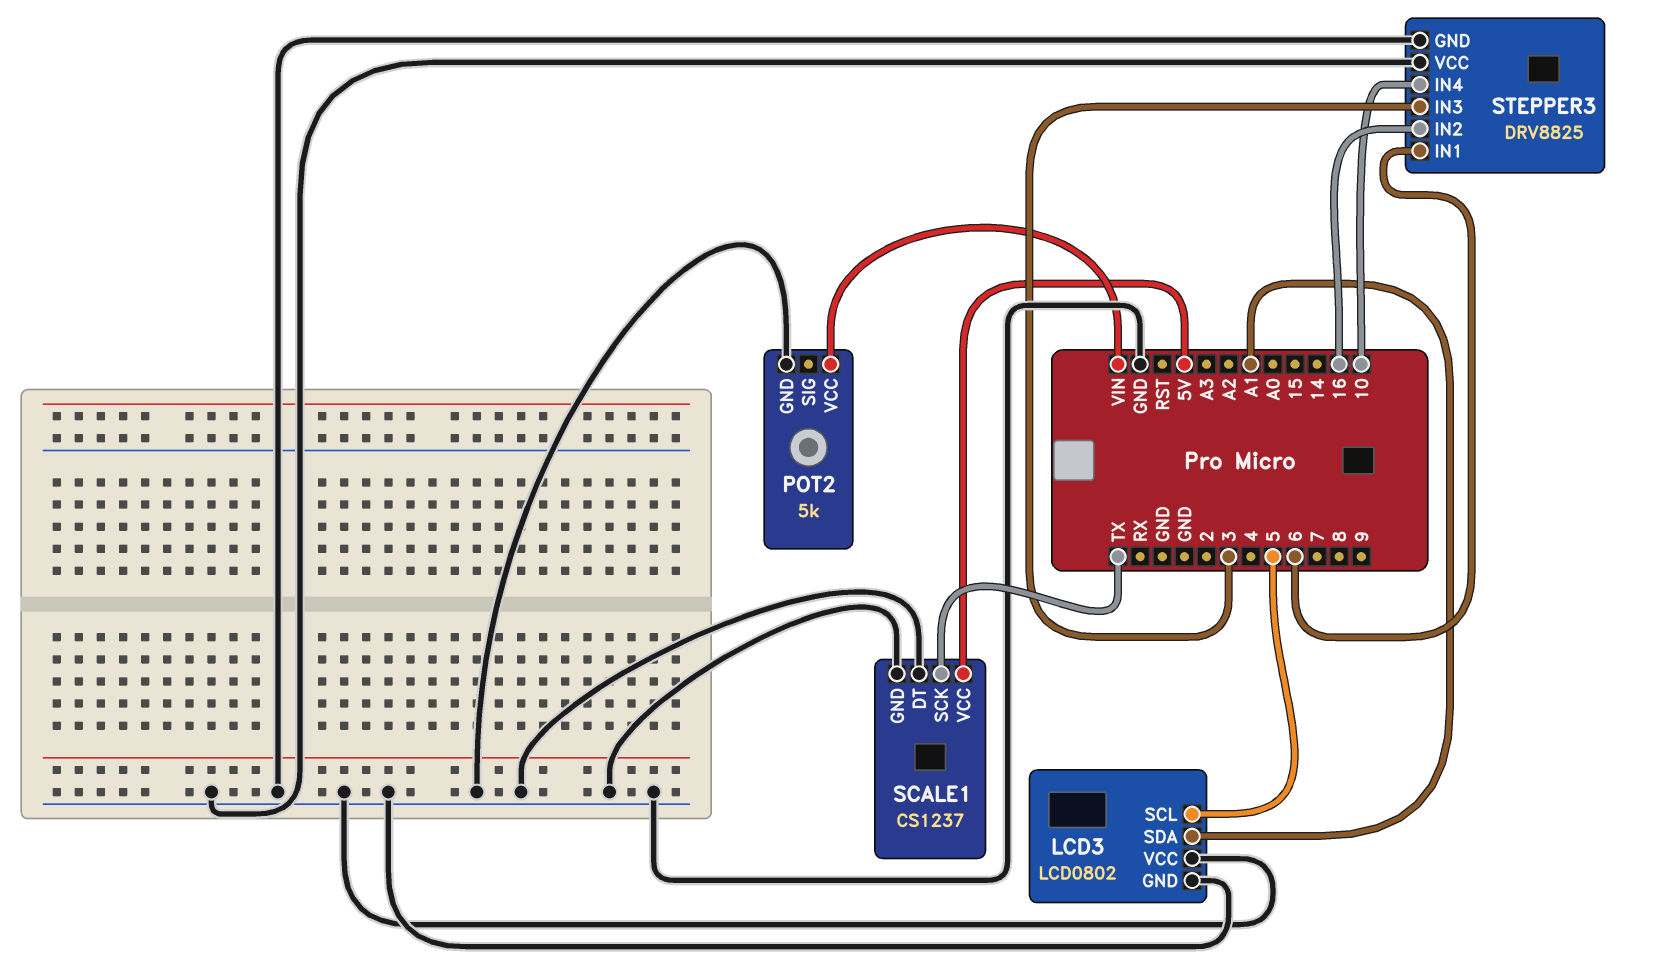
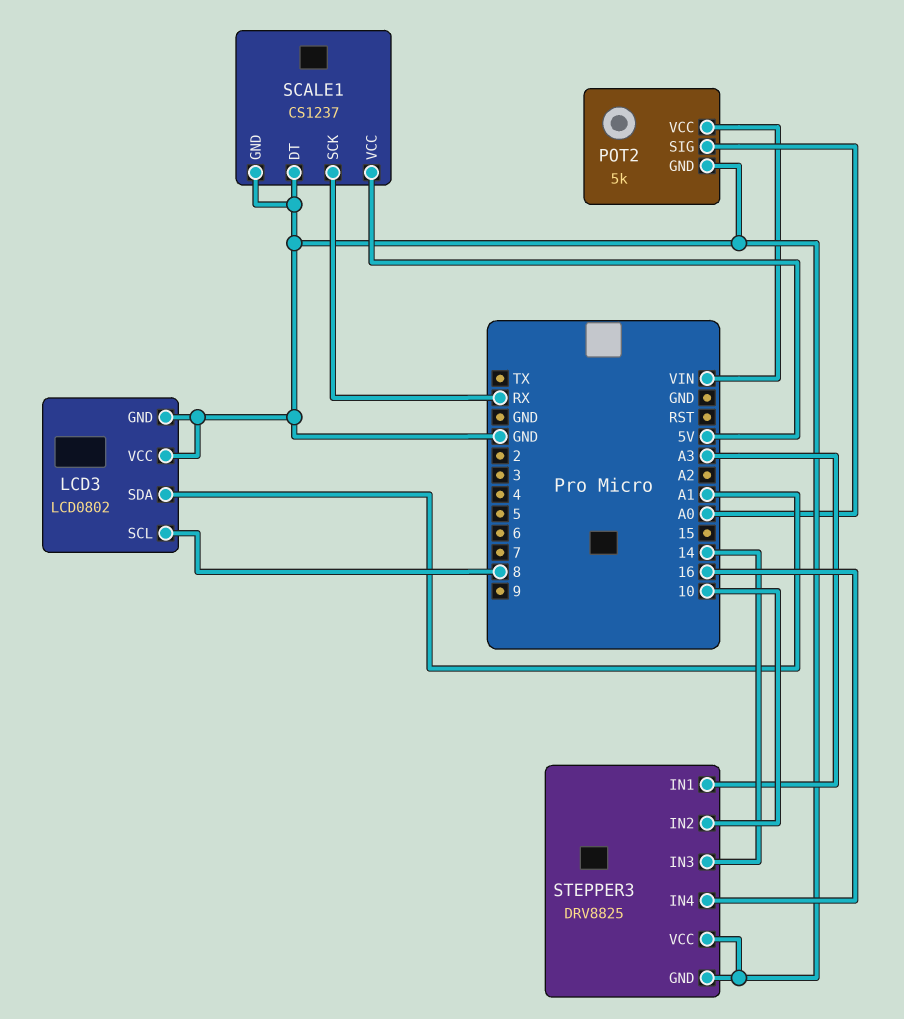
LCD3 pin SCL: 5 -> 8
POT2 pin SIG: none -> A0
SCALE1 pin SCK: TX -> RX
STEPPER3 pin IN1: 6 -> A3
STEPPER3 pin IN2: 16 -> 10
STEPPER3 pin IN3: 3 -> 14
STEPPER3 pin IN4: 10 -> 16

